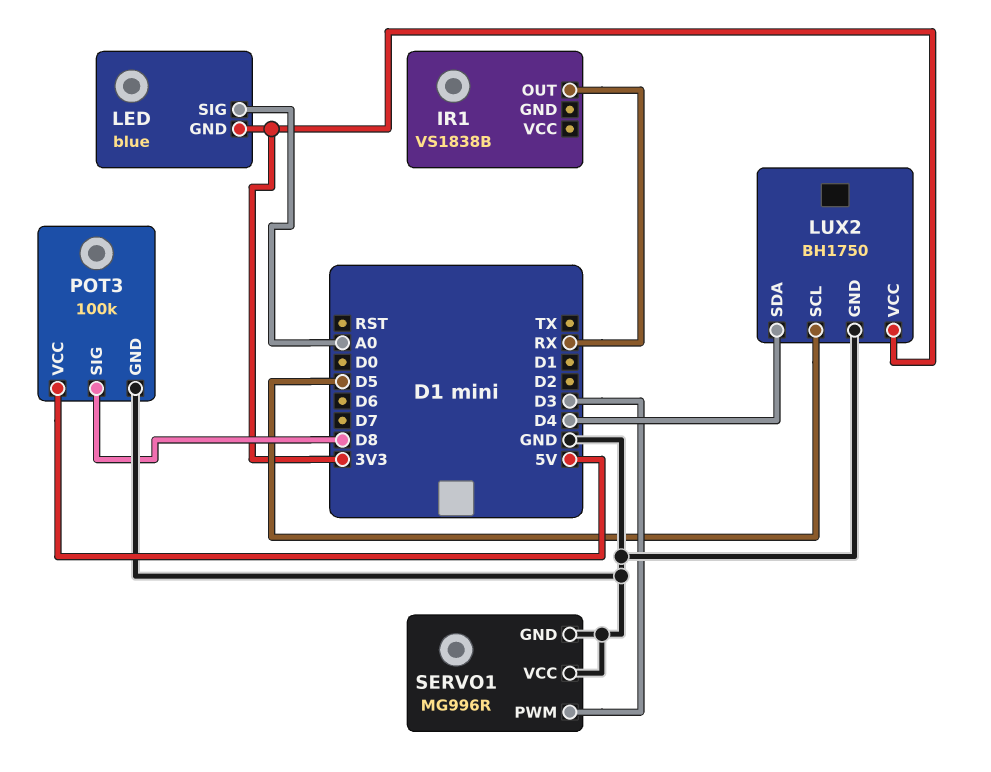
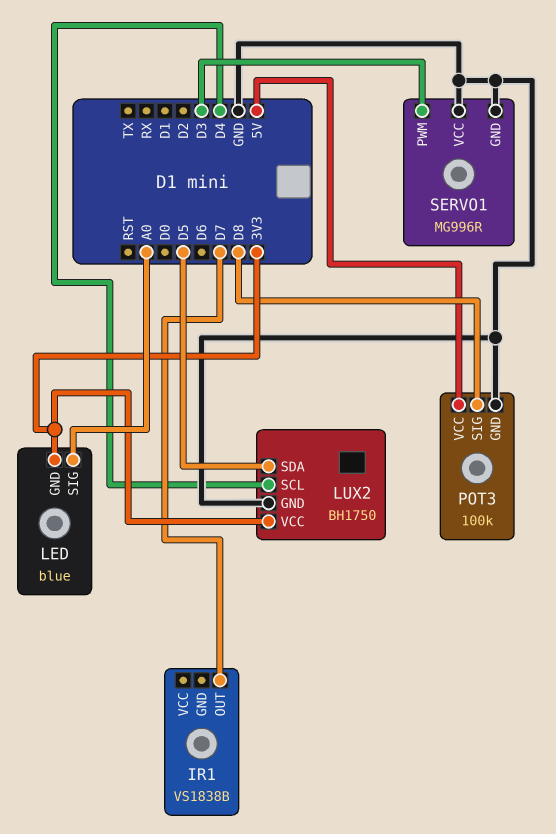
IR1 pin OUT: RX -> D7
LUX2 pin SCL: D5 -> D4
LUX2 pin SDA: D4 -> D5

